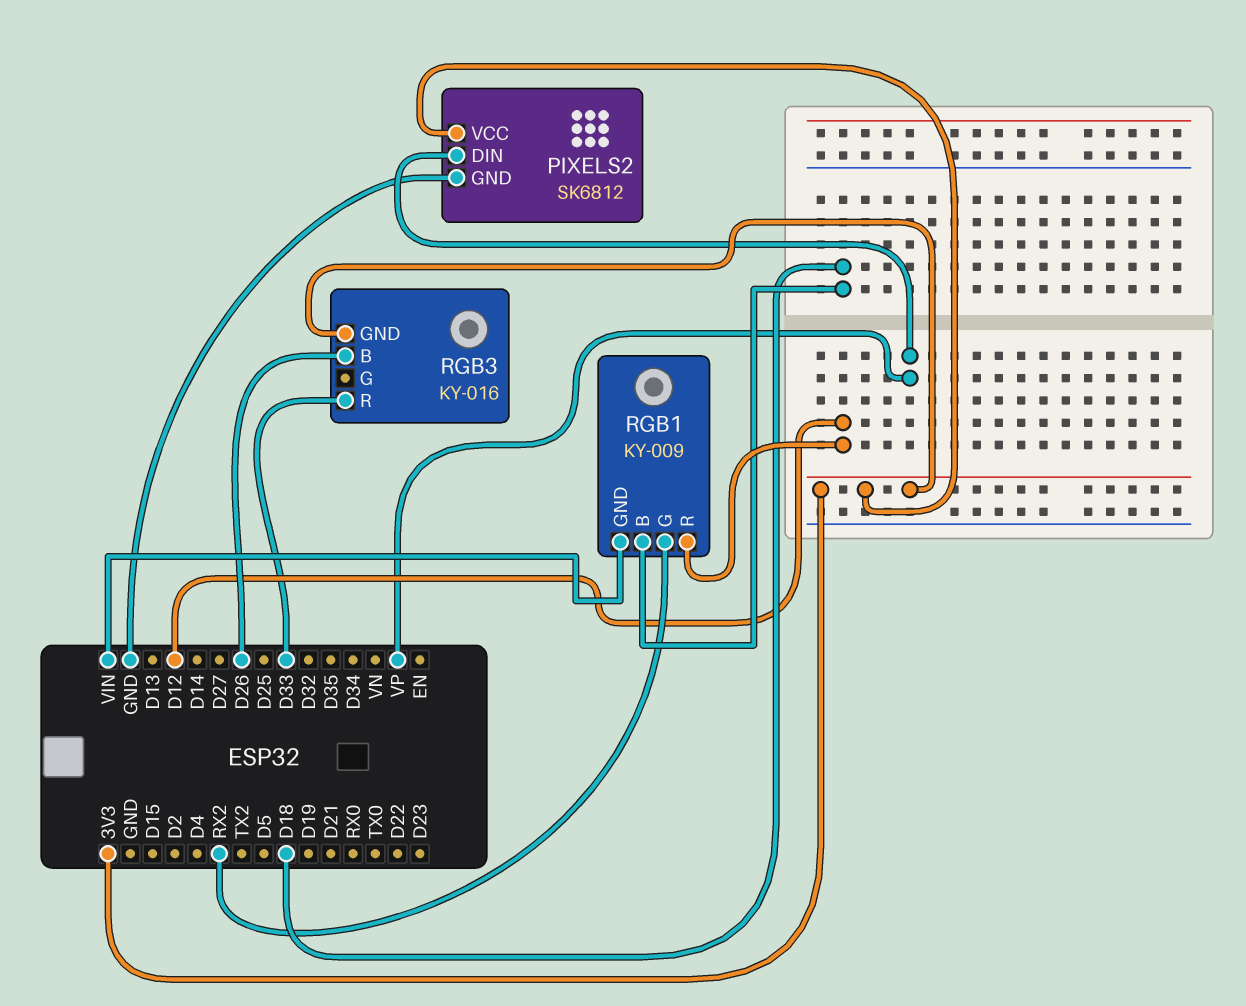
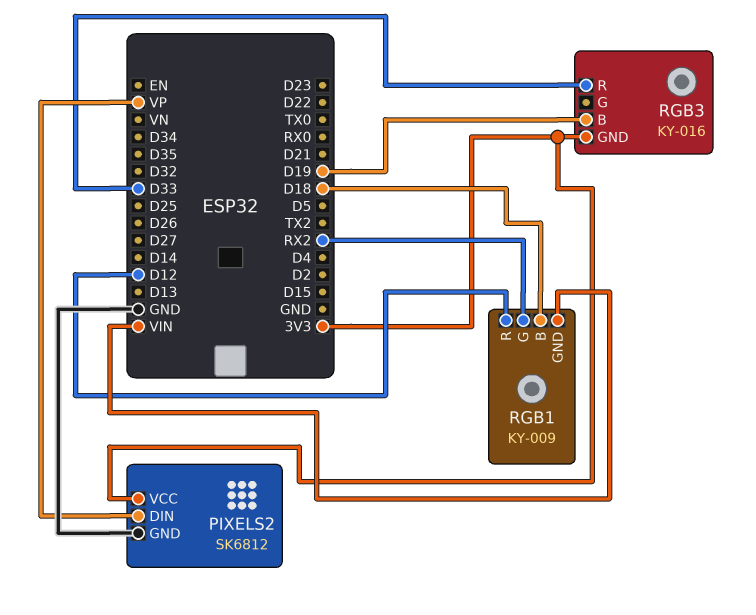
RGB3 pin B: D26 -> D19

